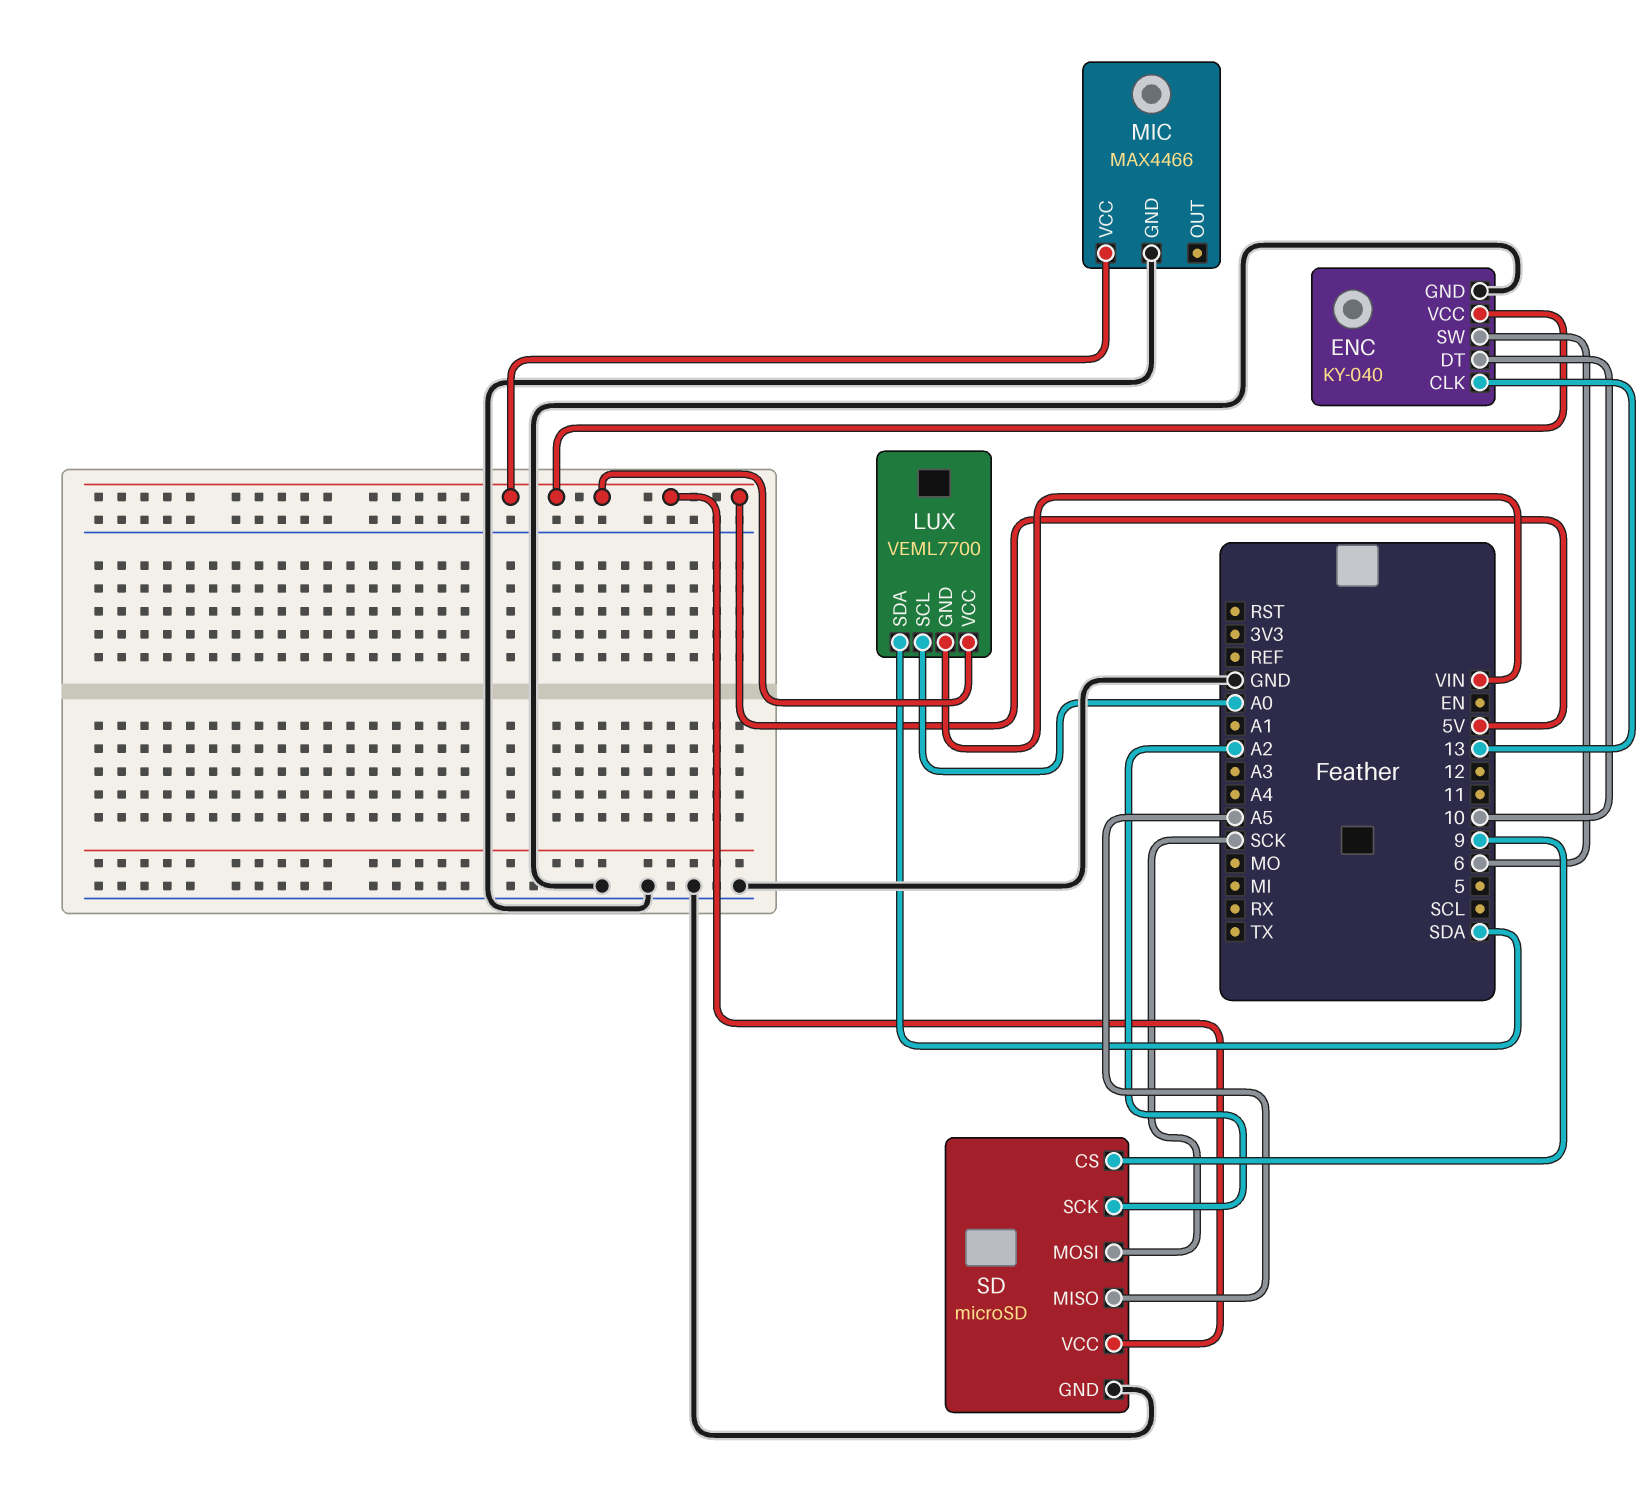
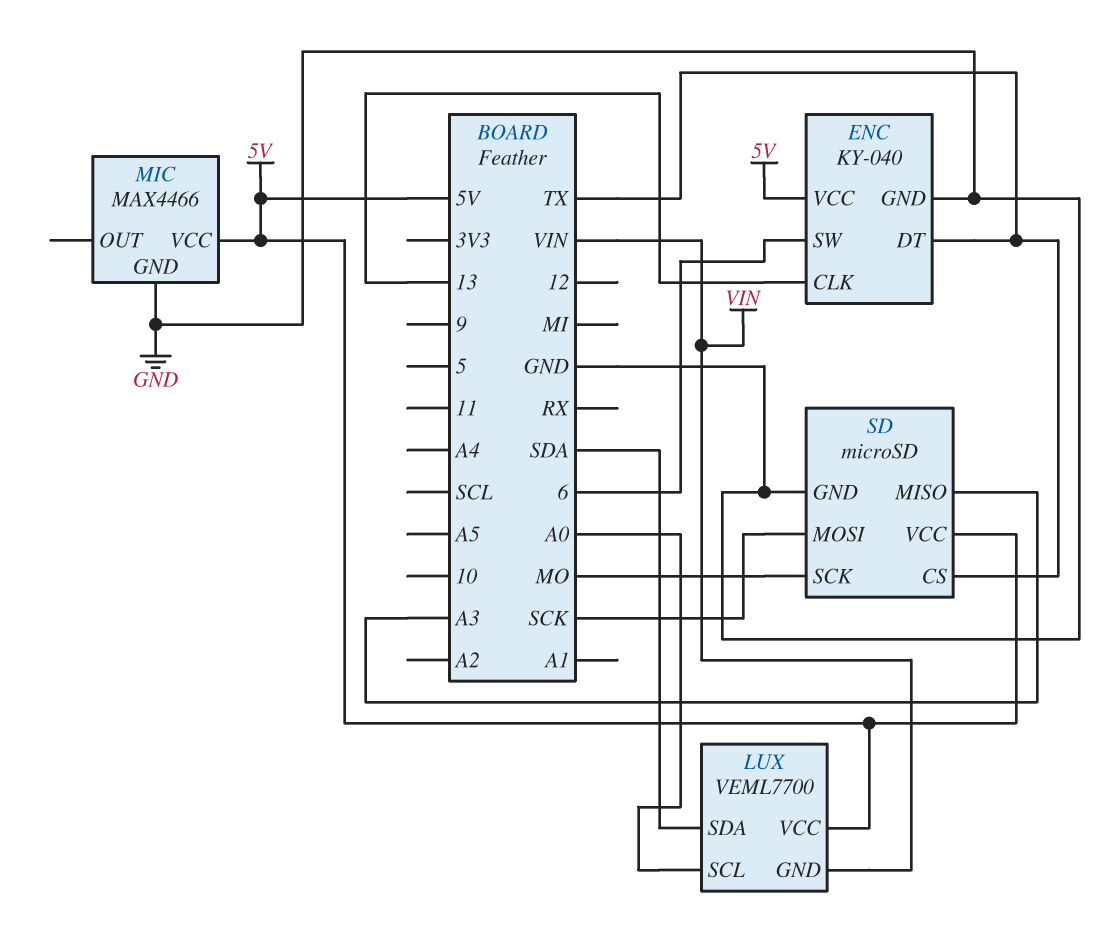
ENC pin DT: 10 -> TX
SD pin CS: 9 -> TX
SD pin MISO: A5 -> A3
SD pin SCK: A2 -> MO

